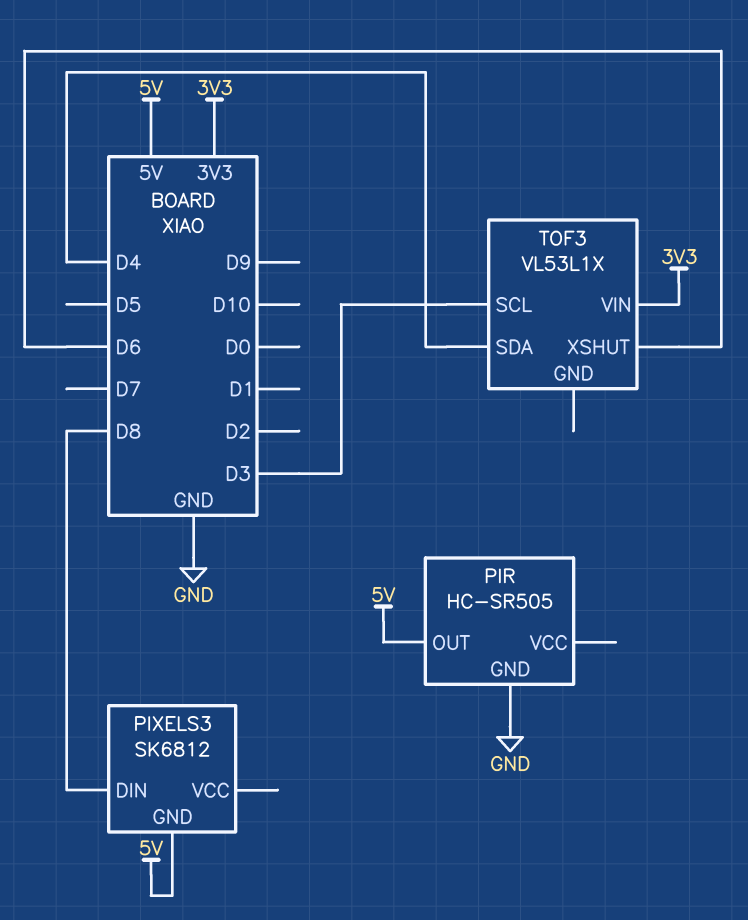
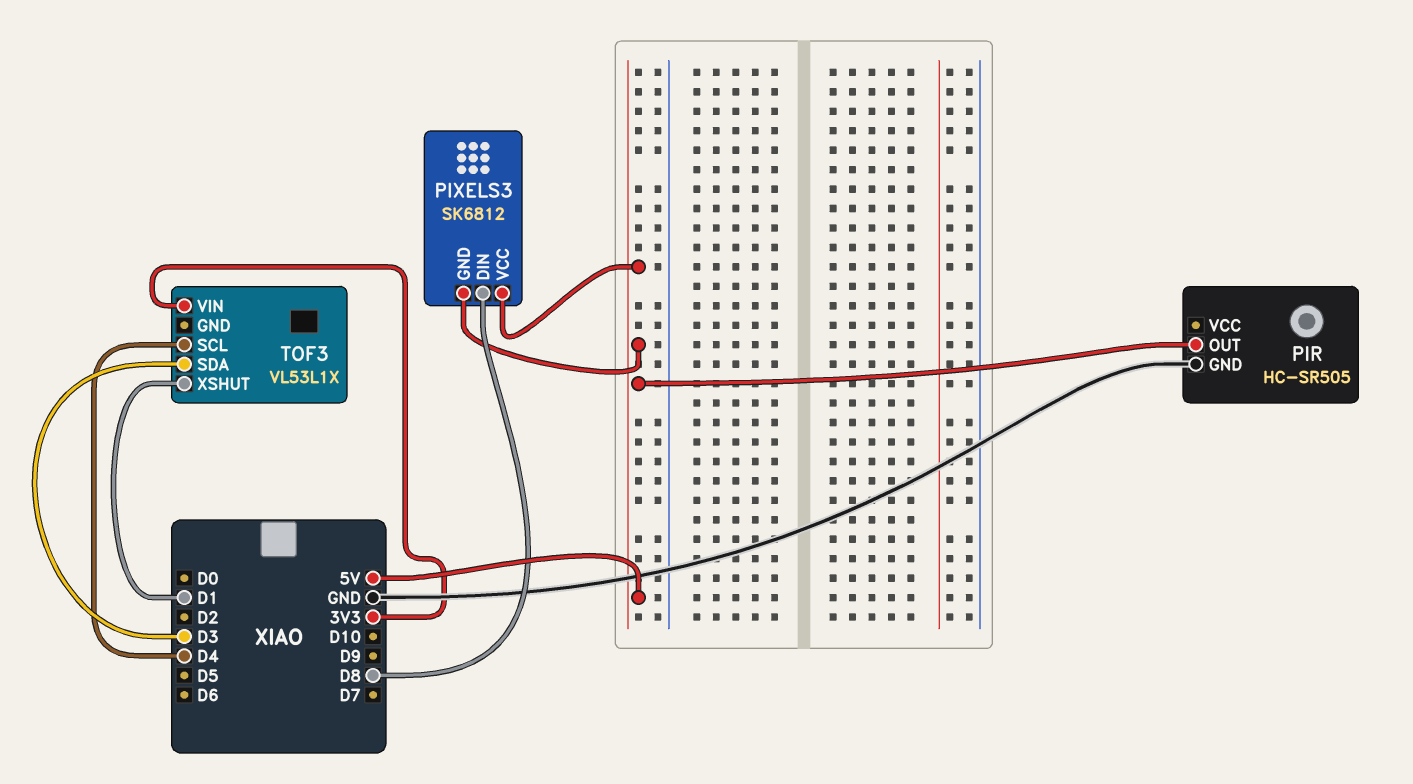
PIXELS3 pin VCC: none -> 5V
TOF3 pin SCL: D3 -> D4
TOF3 pin SDA: D4 -> D3
TOF3 pin XSHUT: D6 -> D1

